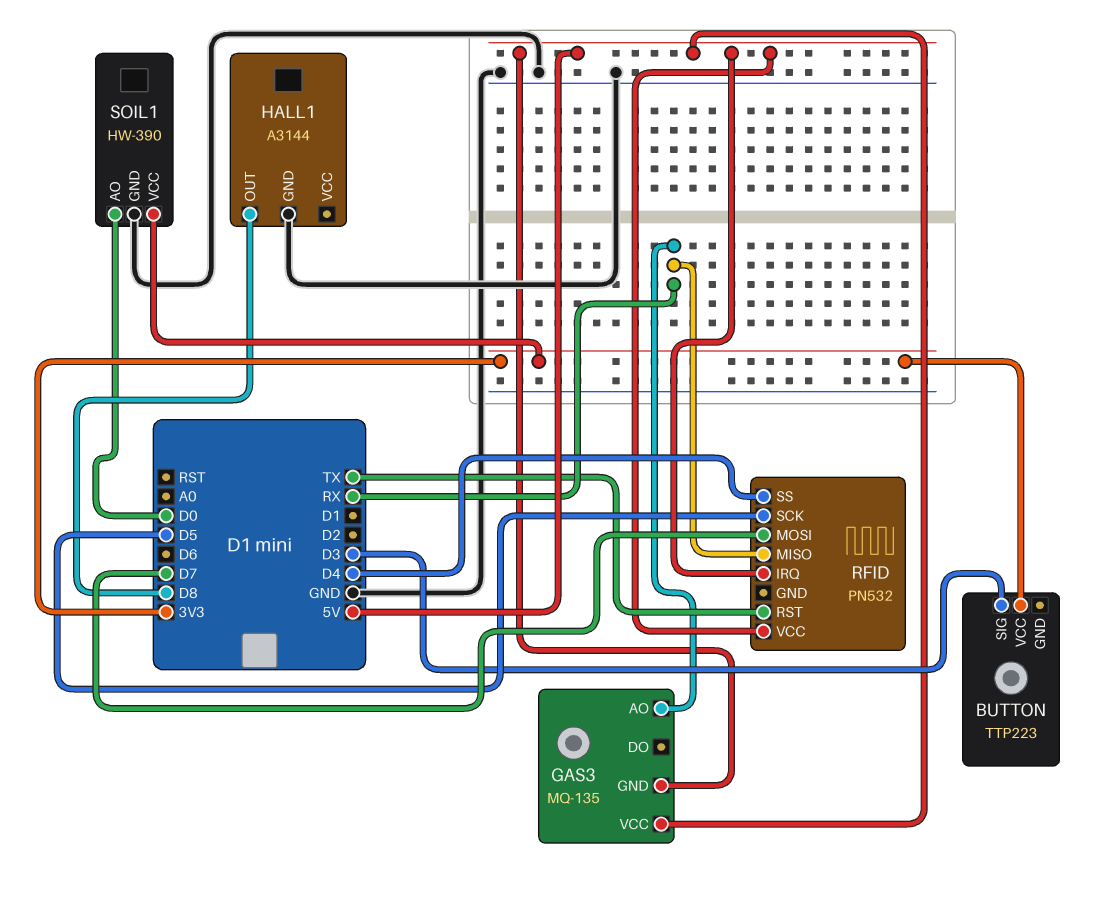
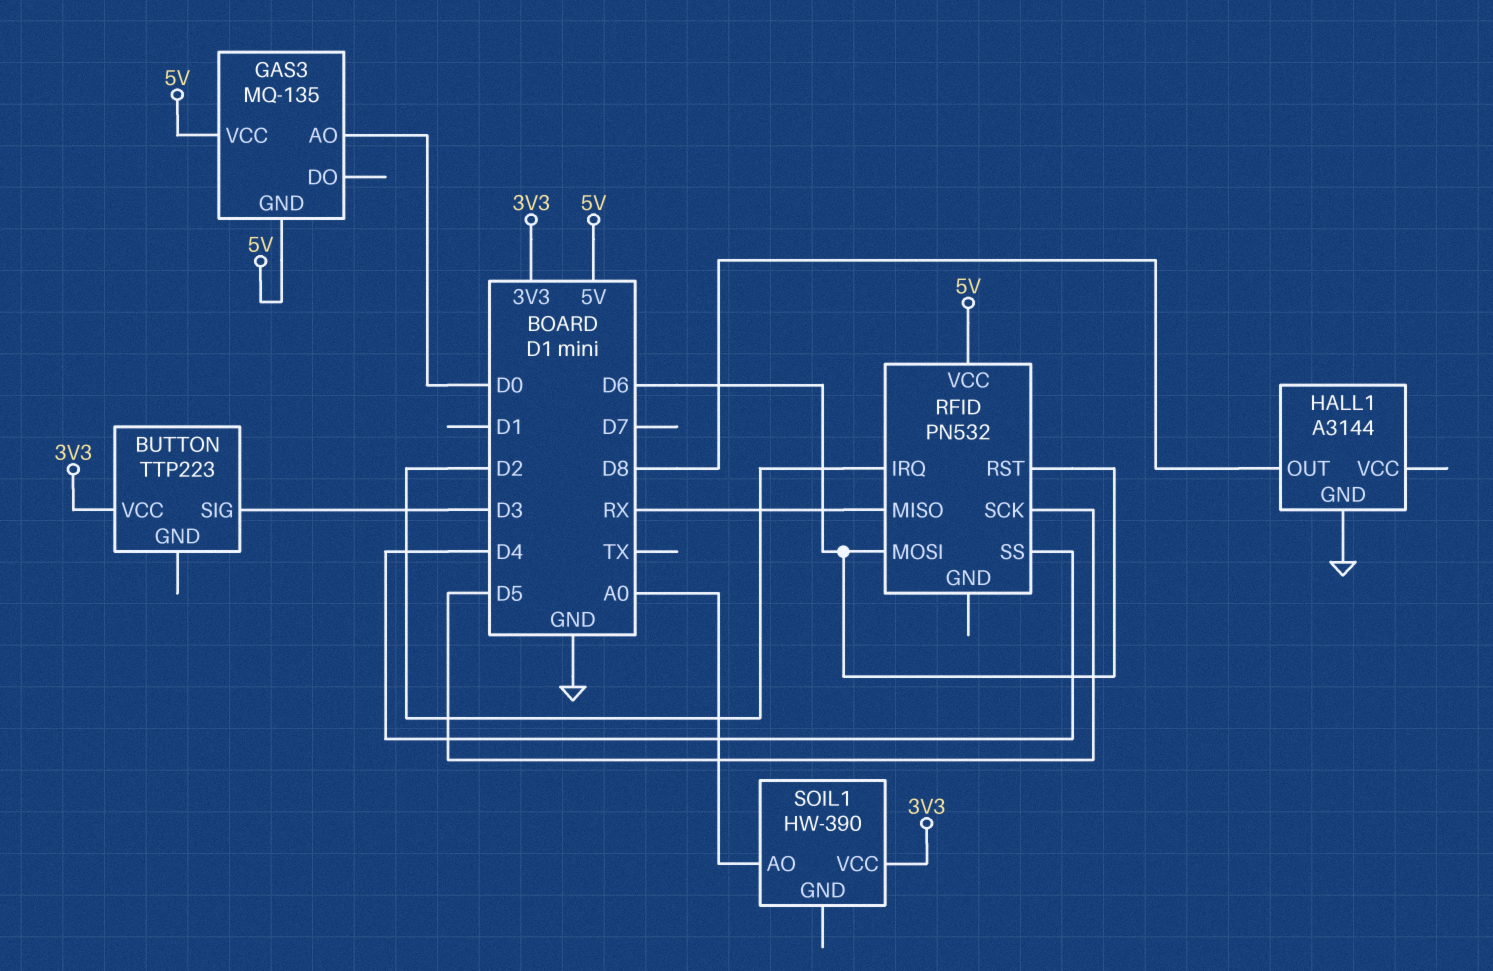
GAS3 pin AO: RX -> D0
RFID pin IRQ: 5V -> D2
RFID pin MOSI: D7 -> D6
RFID pin RST: TX -> D6
SOIL1 pin AO: D0 -> A0
SOIL1 pin GND: GND -> none

